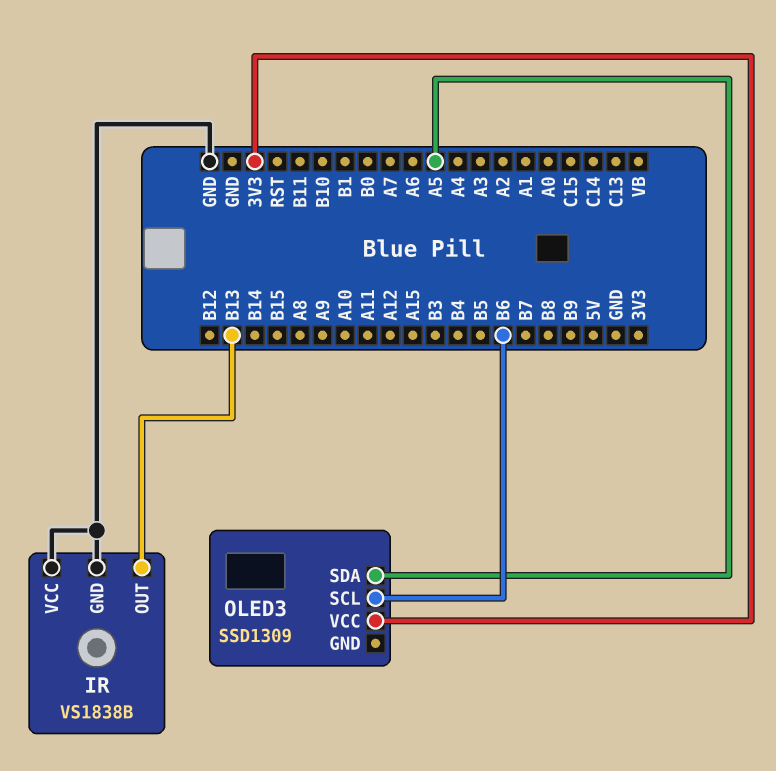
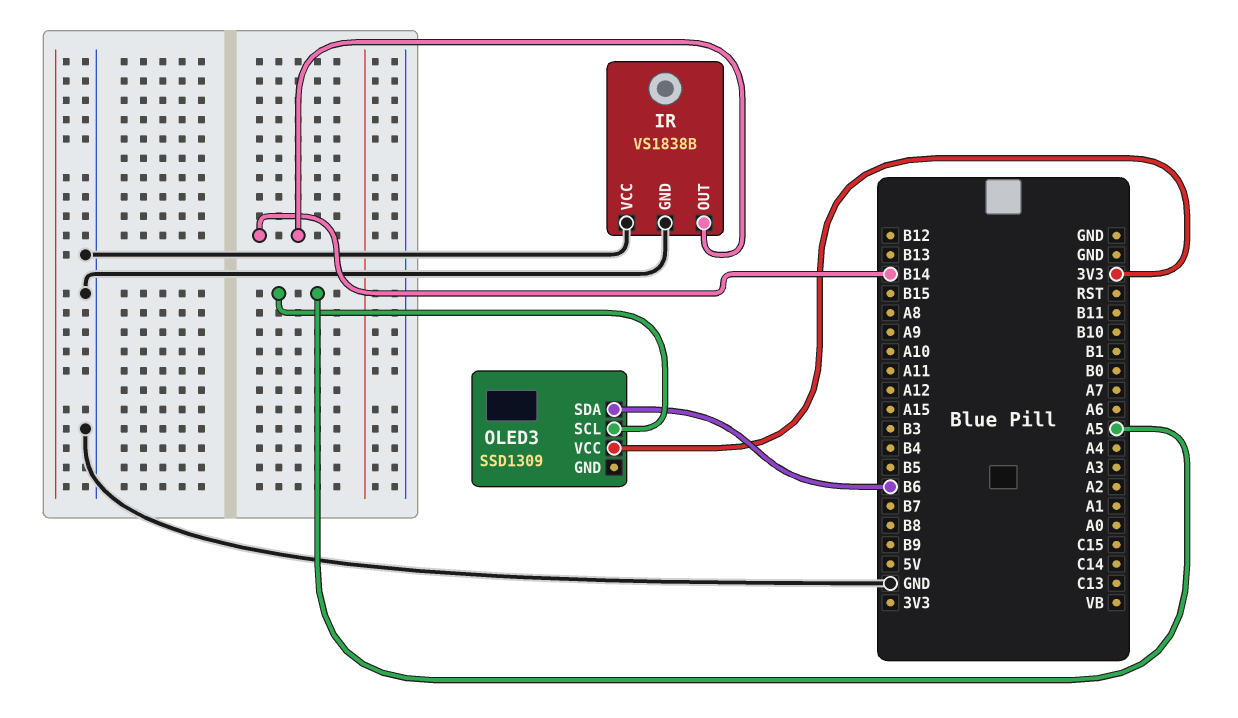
IR pin OUT: B13 -> B14
OLED3 pin SCL: B6 -> A5
OLED3 pin SDA: A5 -> B6

